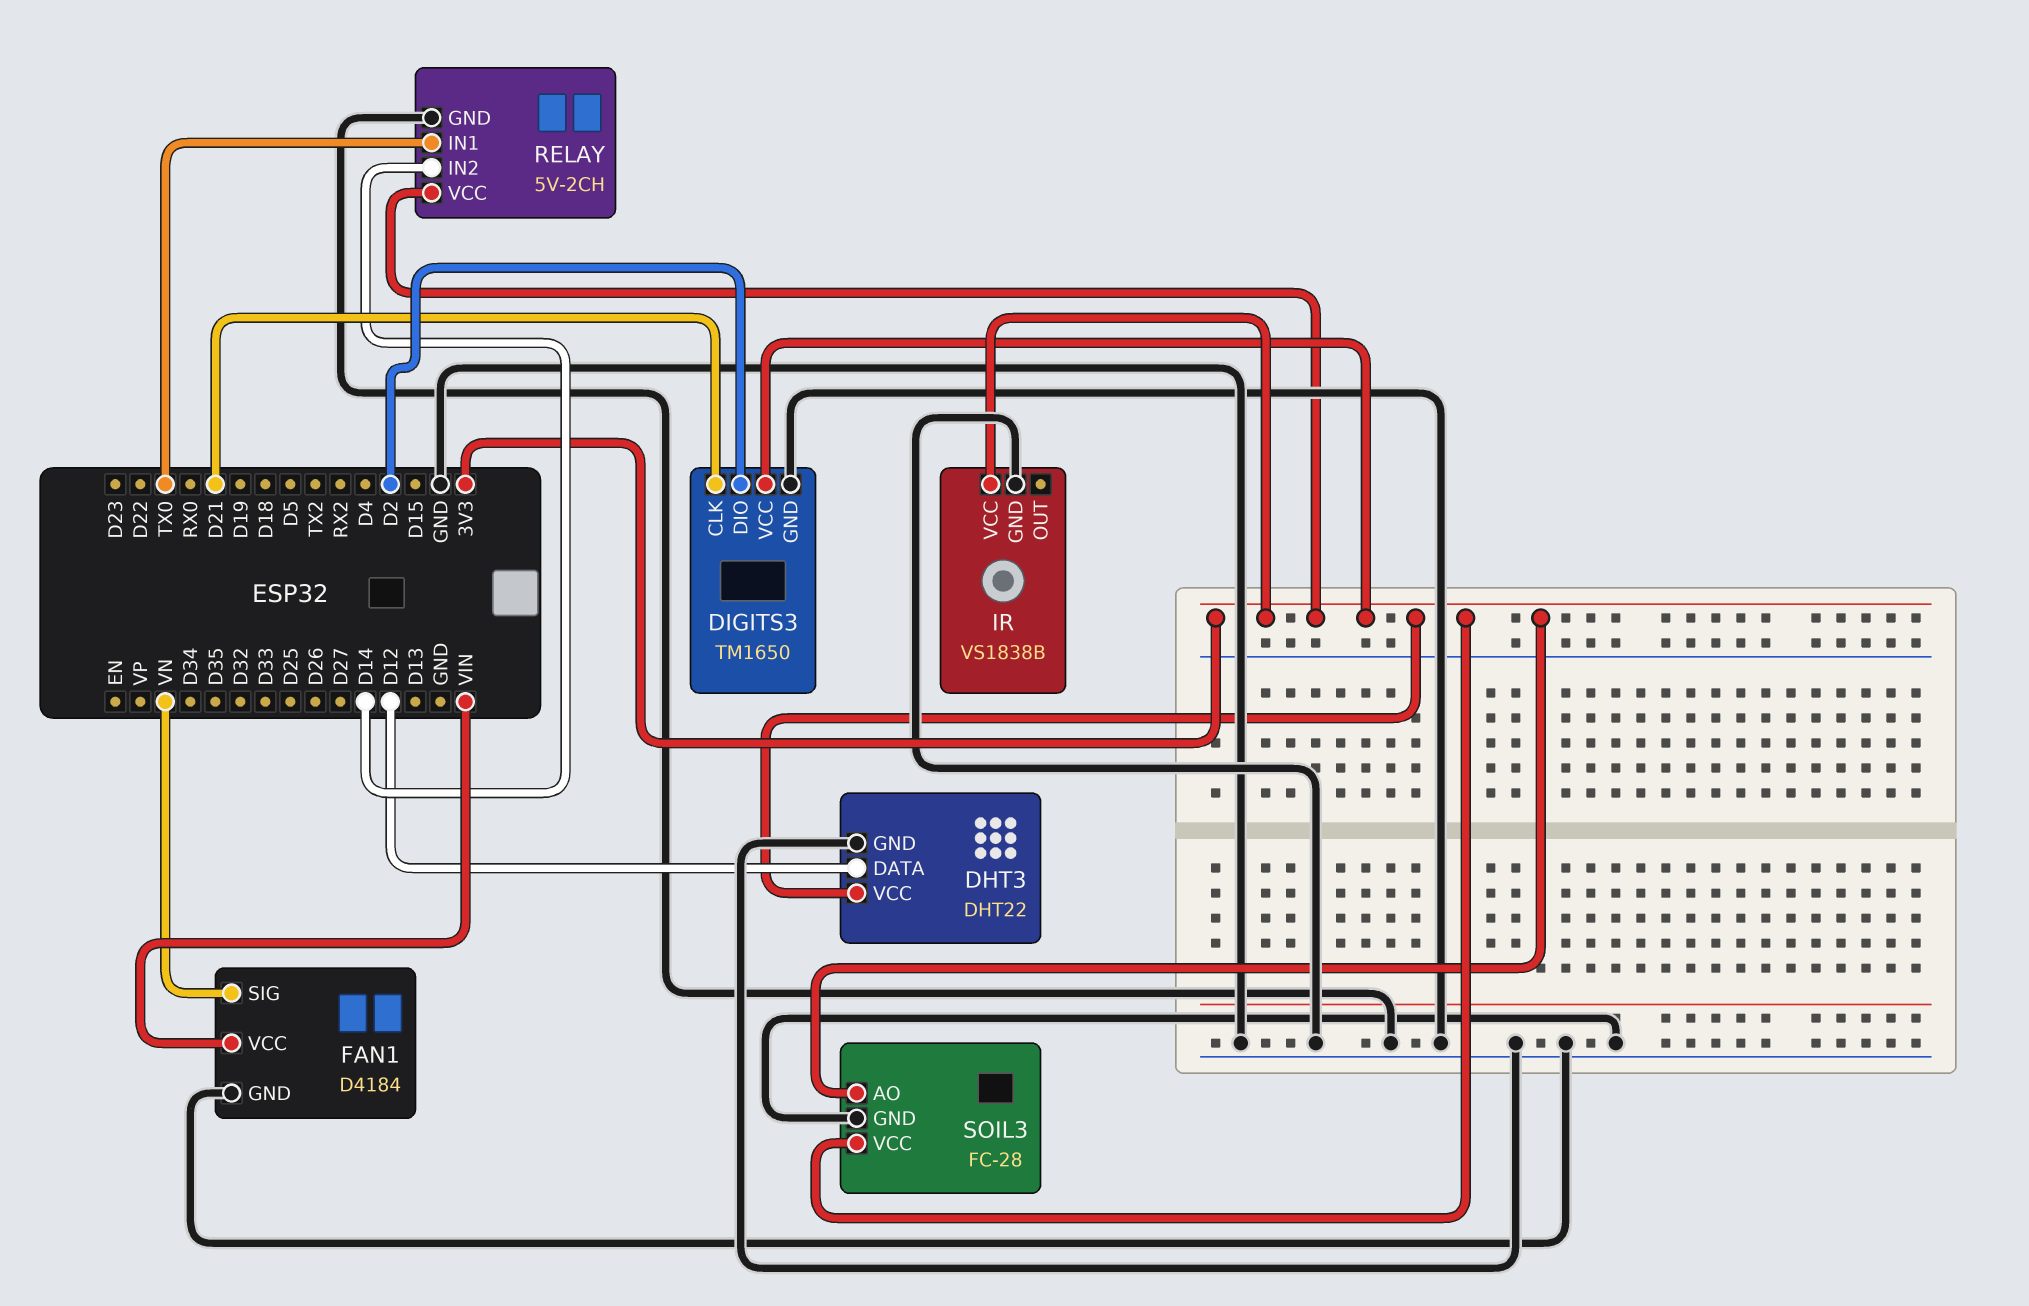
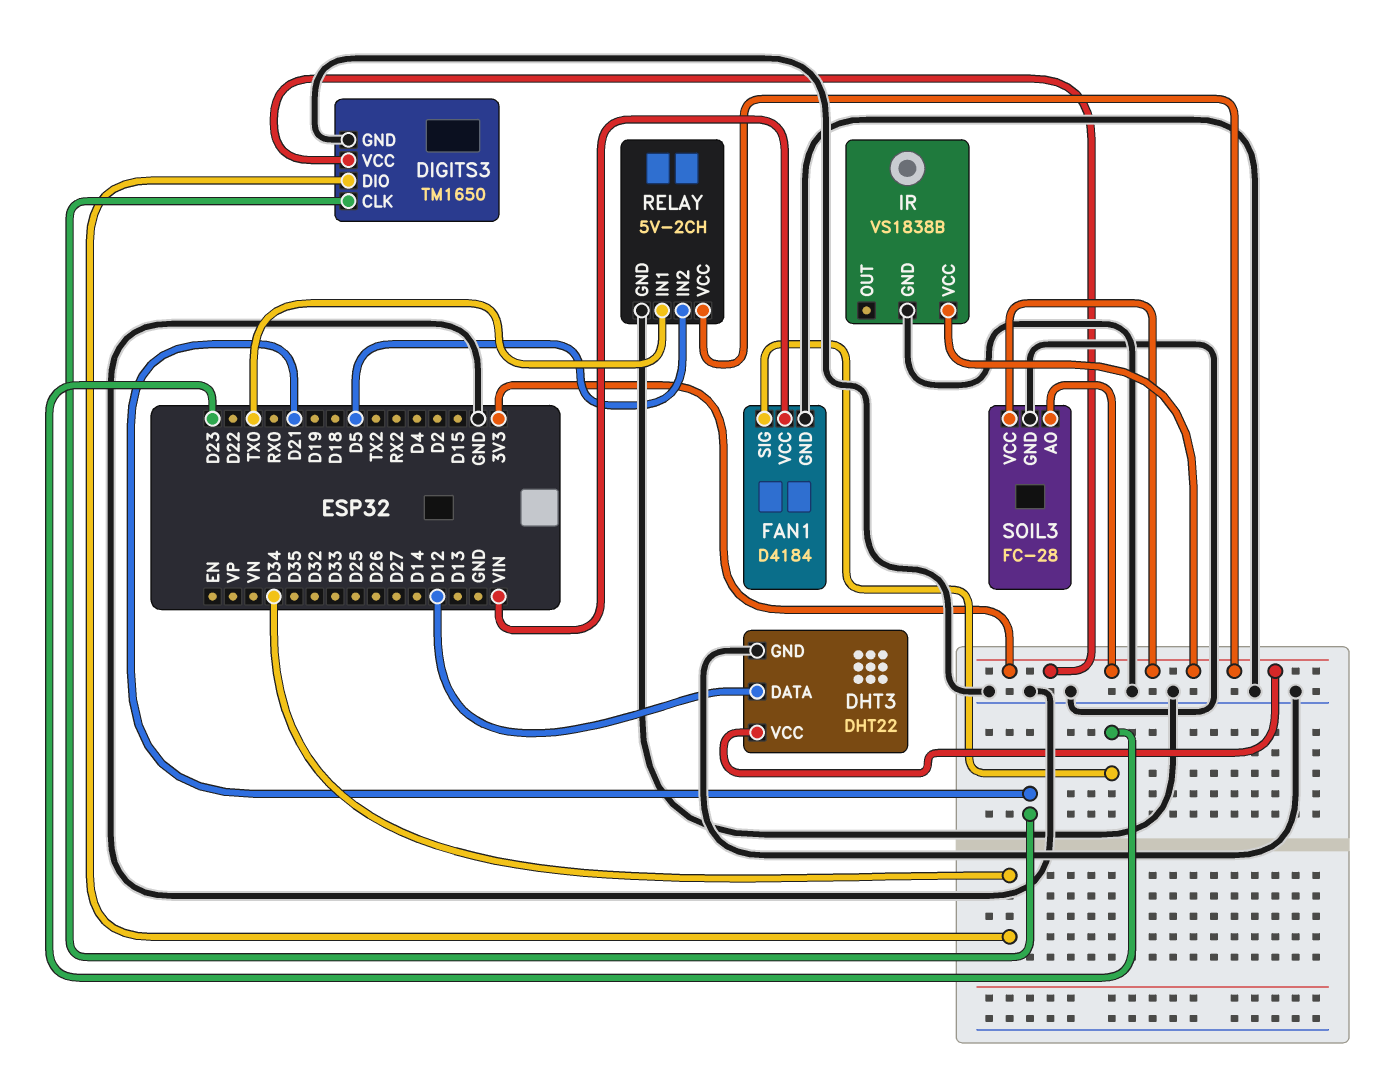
DIGITS3 pin DIO: D2 -> D34
FAN1 pin SIG: VN -> D23
RELAY pin IN2: D14 -> D5

